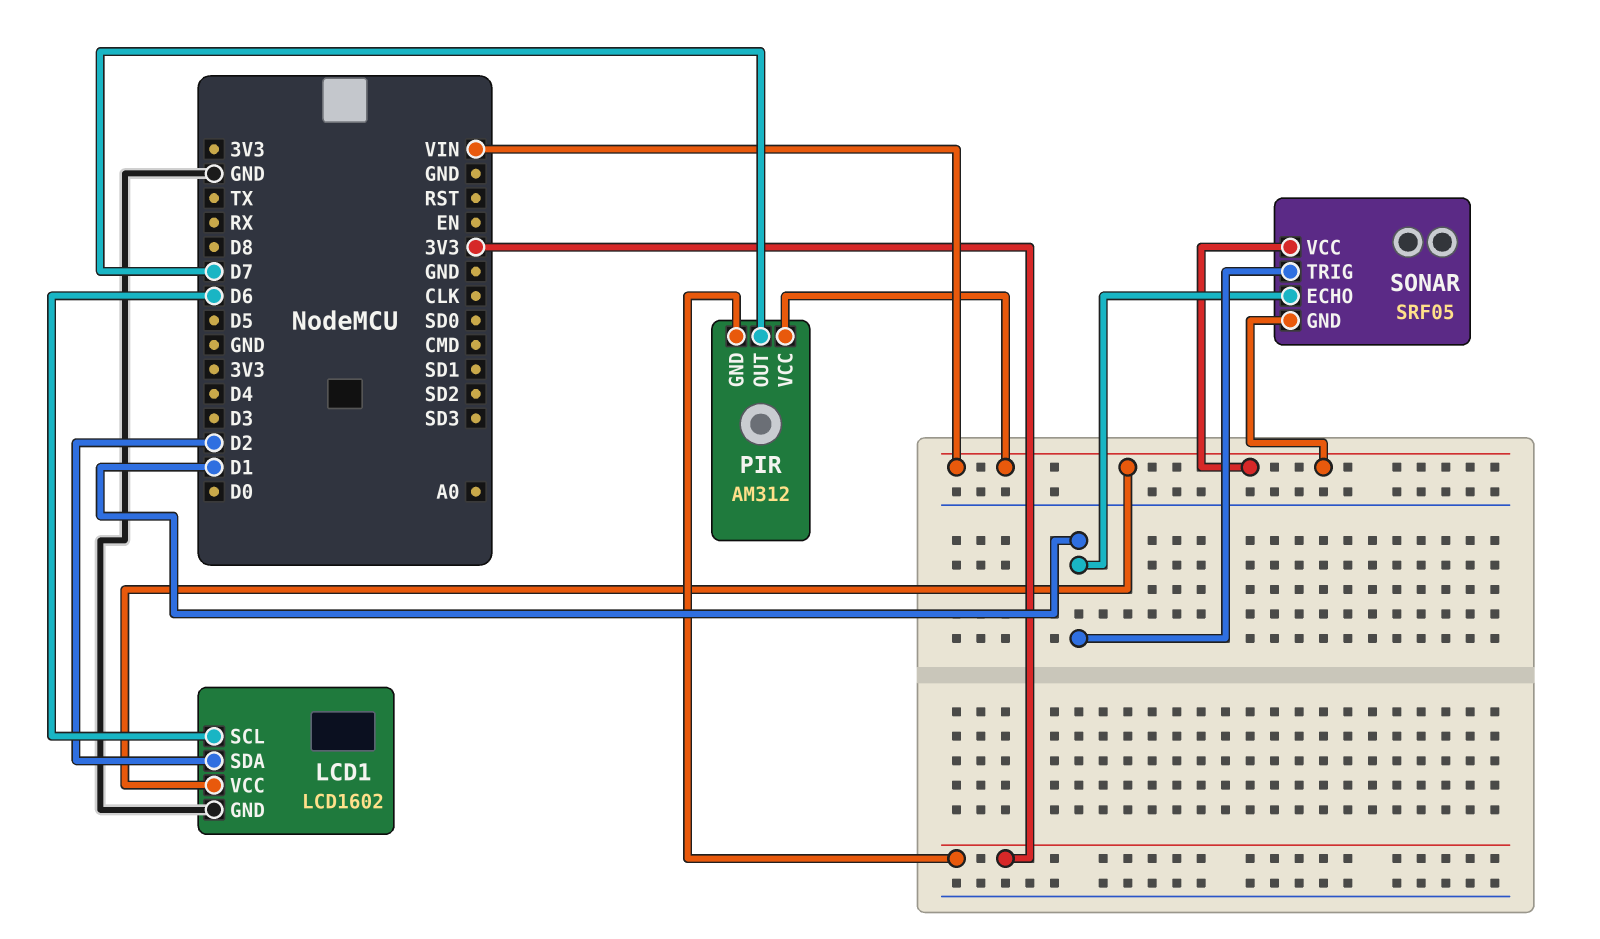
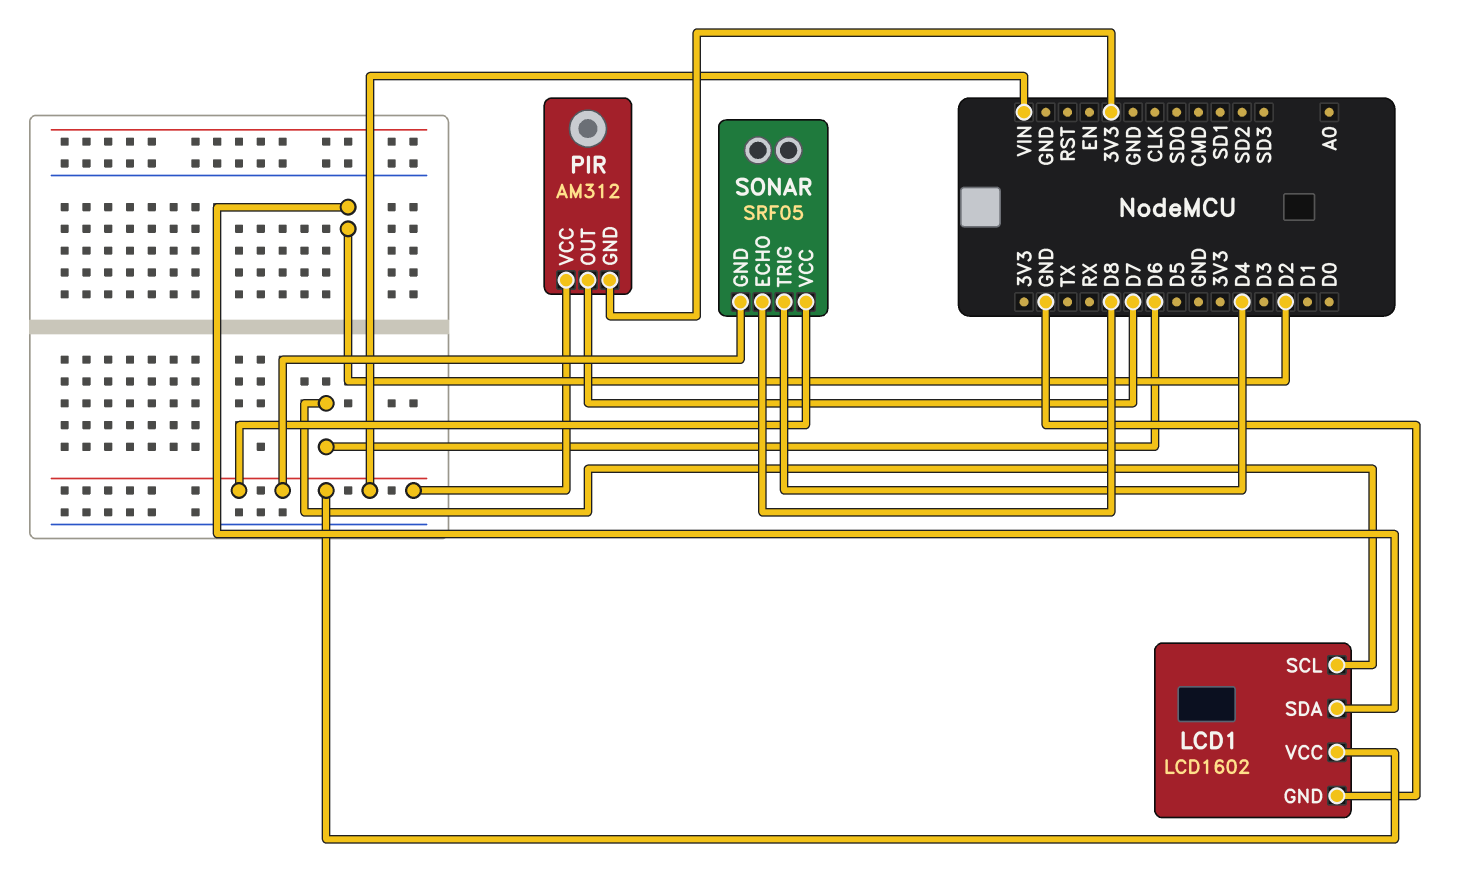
SONAR pin ECHO: D1 -> D8
SONAR pin TRIG: D1 -> D4

